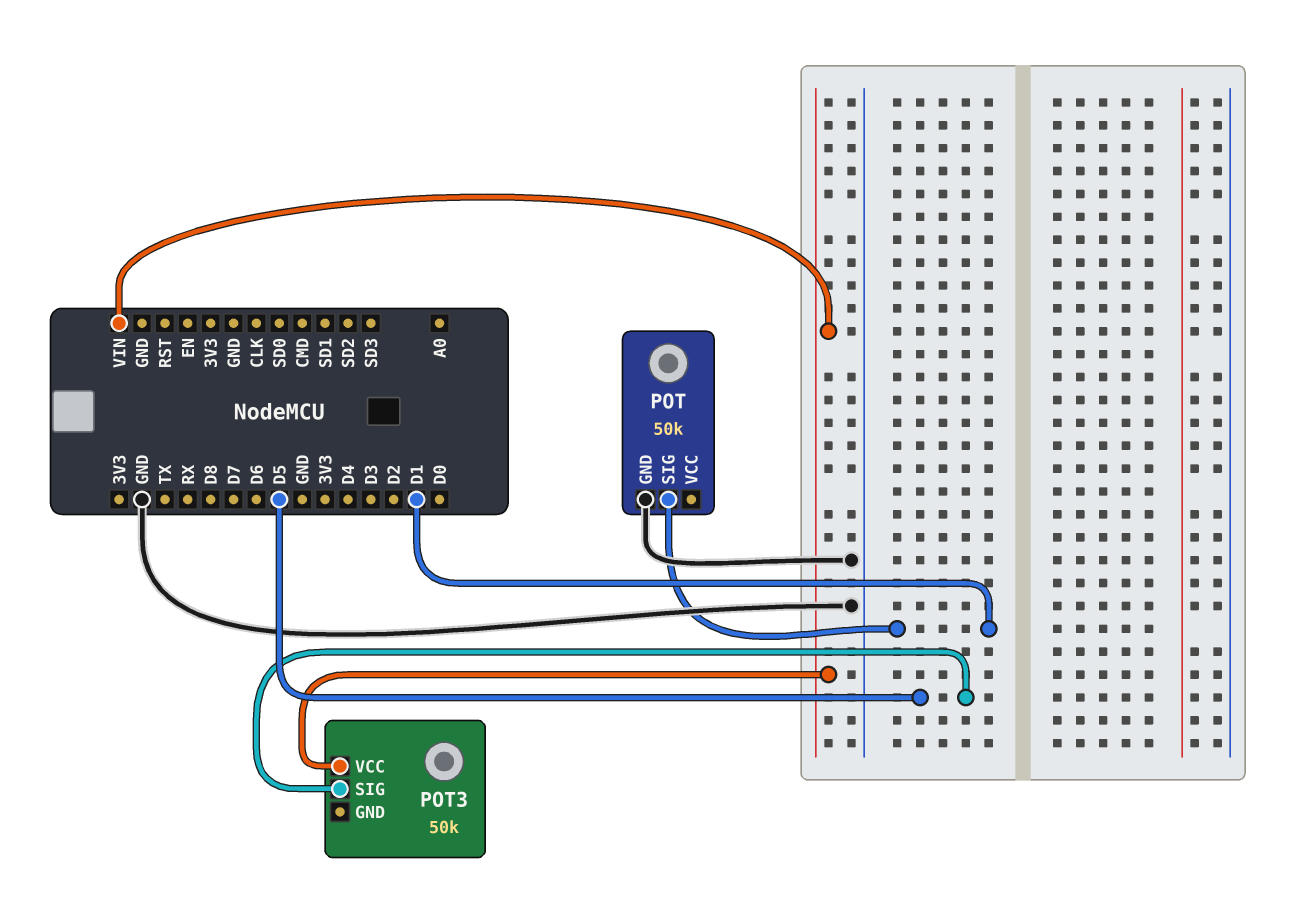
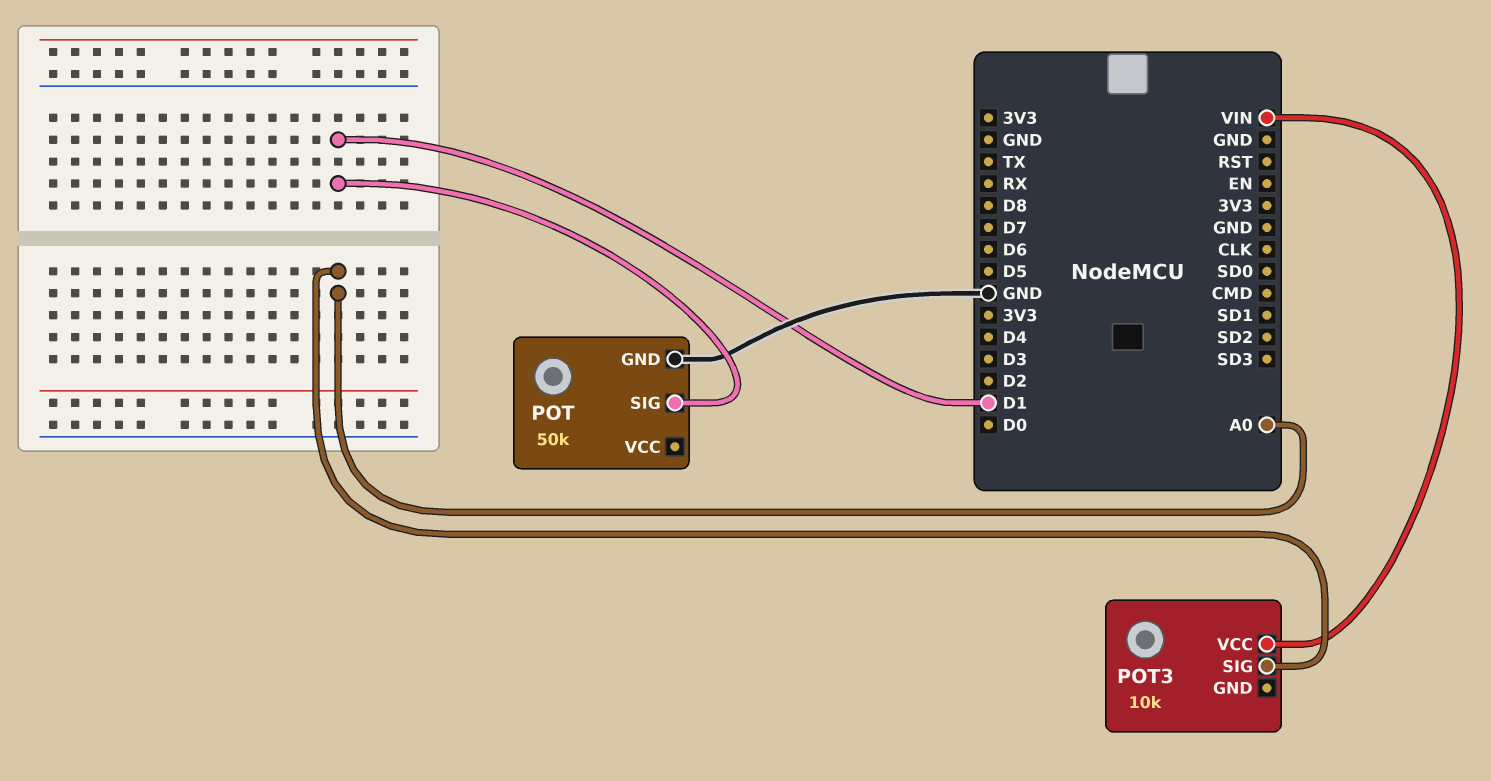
POT3: 50k -> 10k
POT3 pin SIG: D5 -> A0

